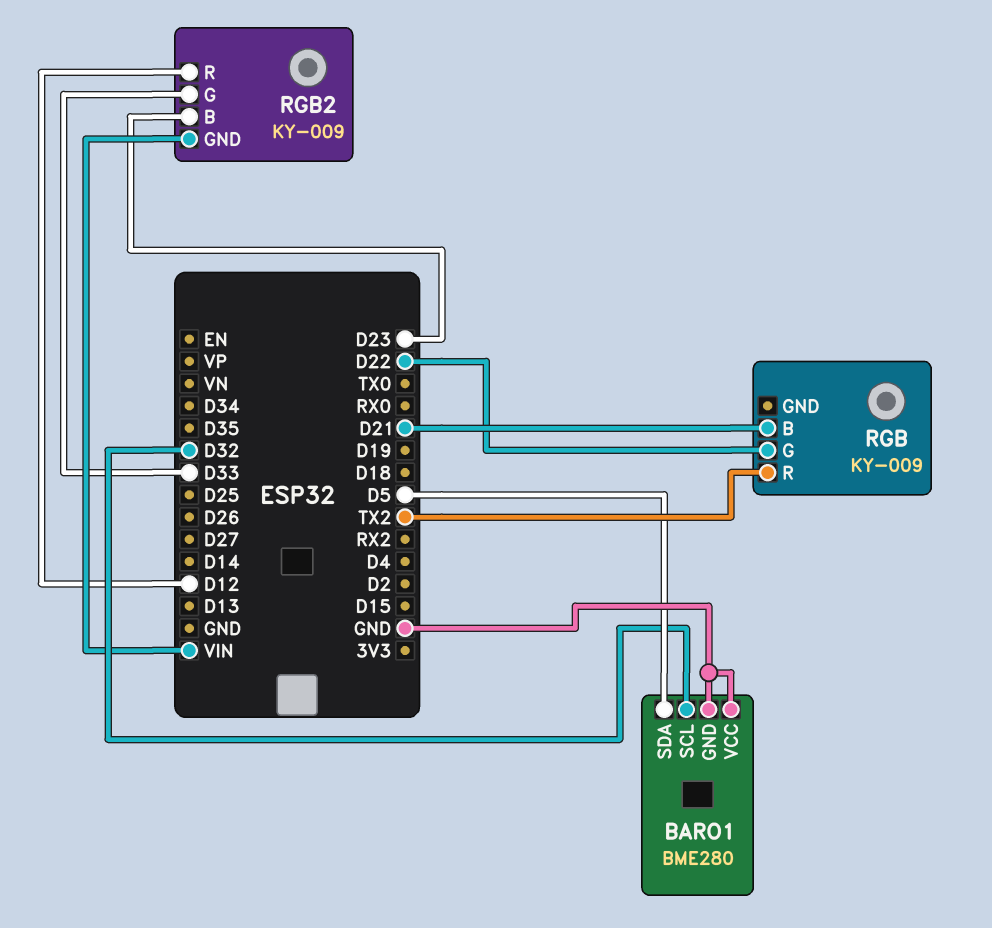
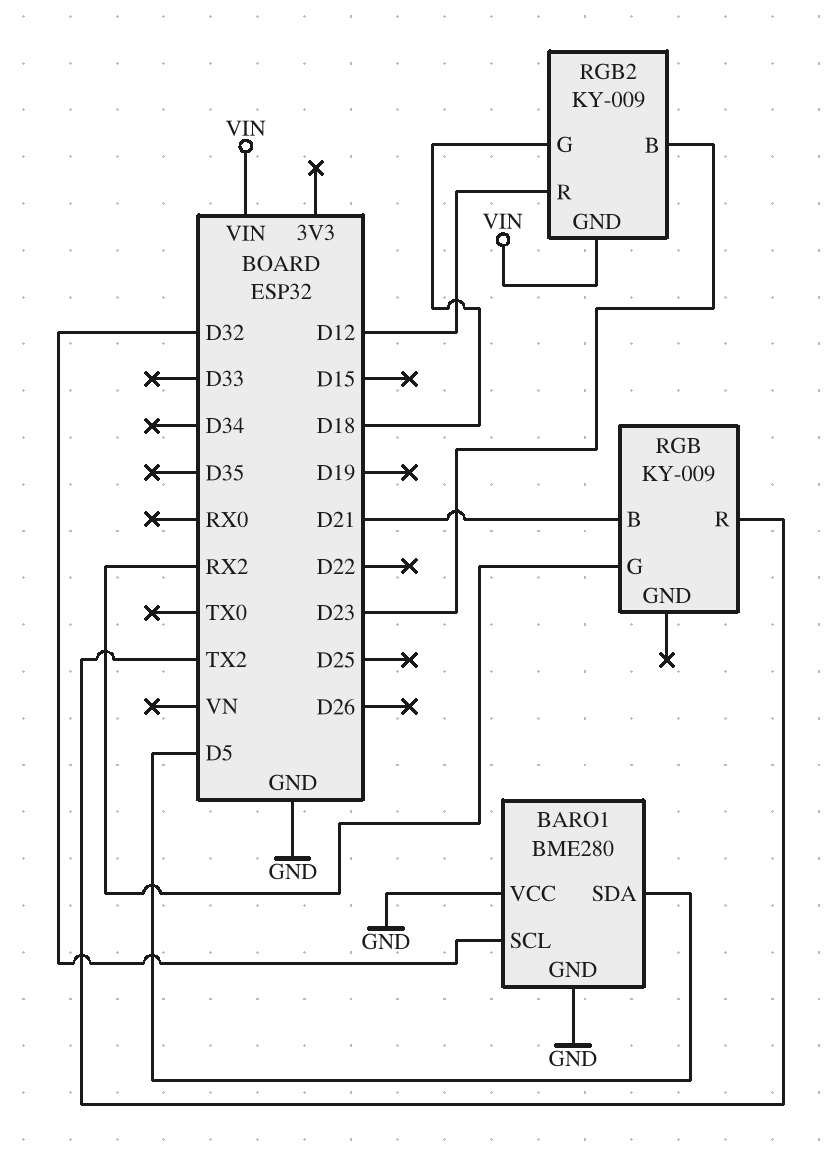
RGB pin G: D22 -> RX2
RGB2 pin G: D33 -> D18

